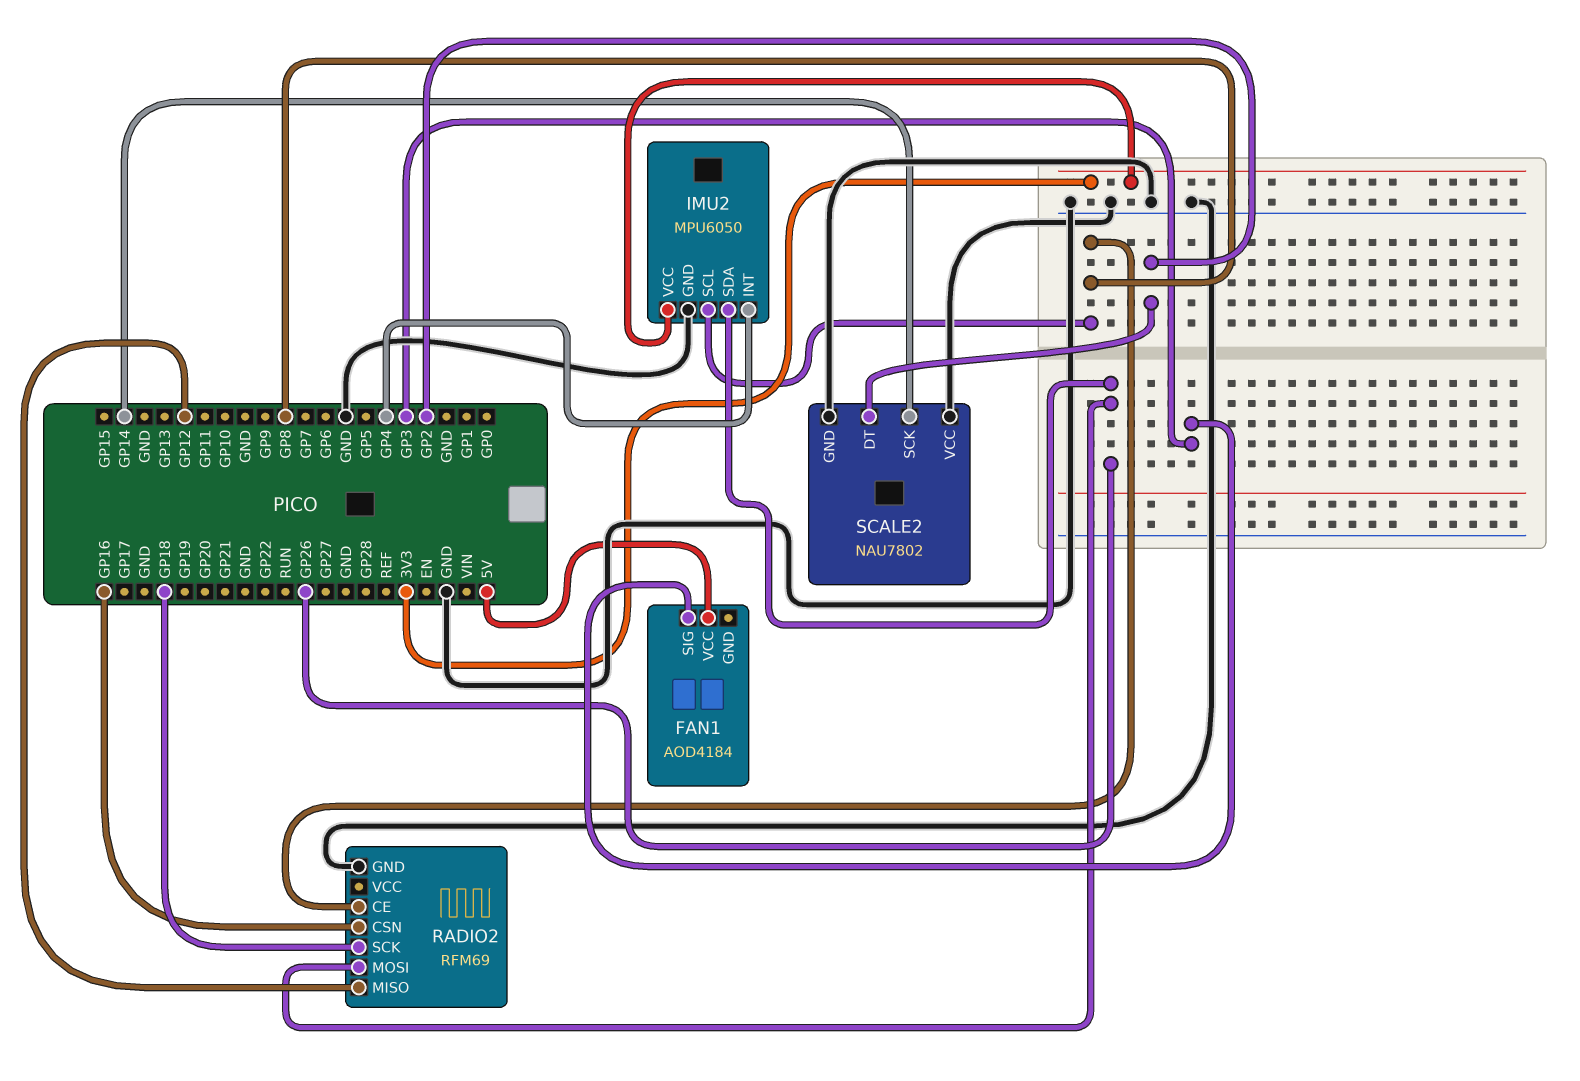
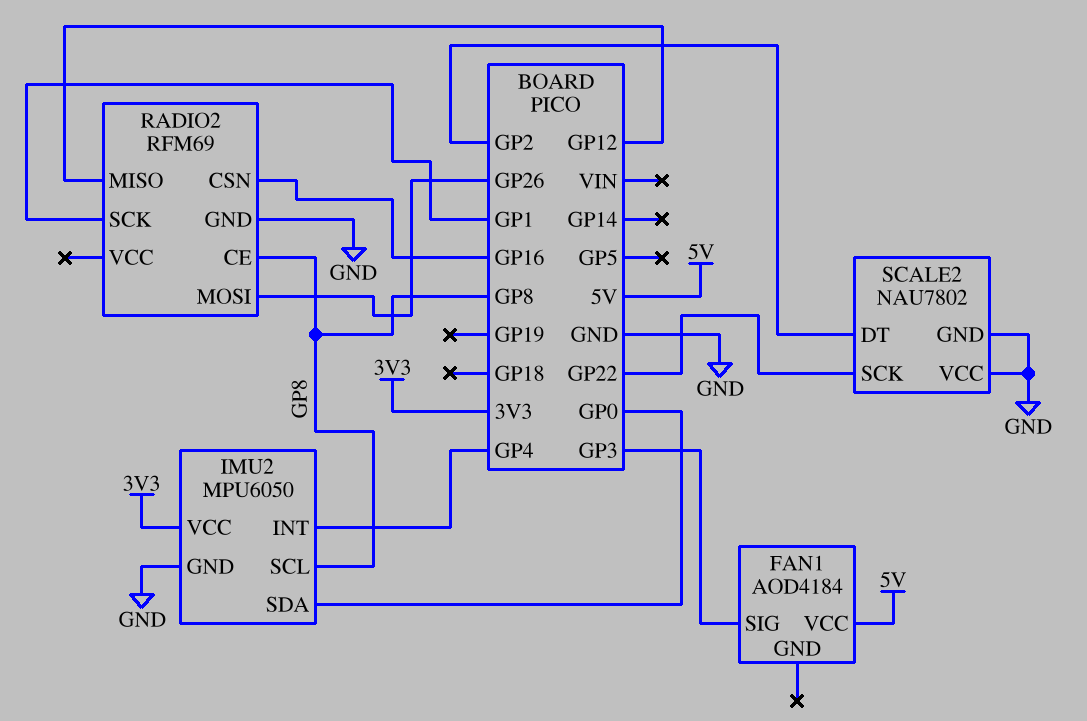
IMU2 pin SDA: GP26 -> GP0
RADIO2 pin SCK: GP18 -> GP1
SCALE2 pin SCK: GP14 -> GP22

